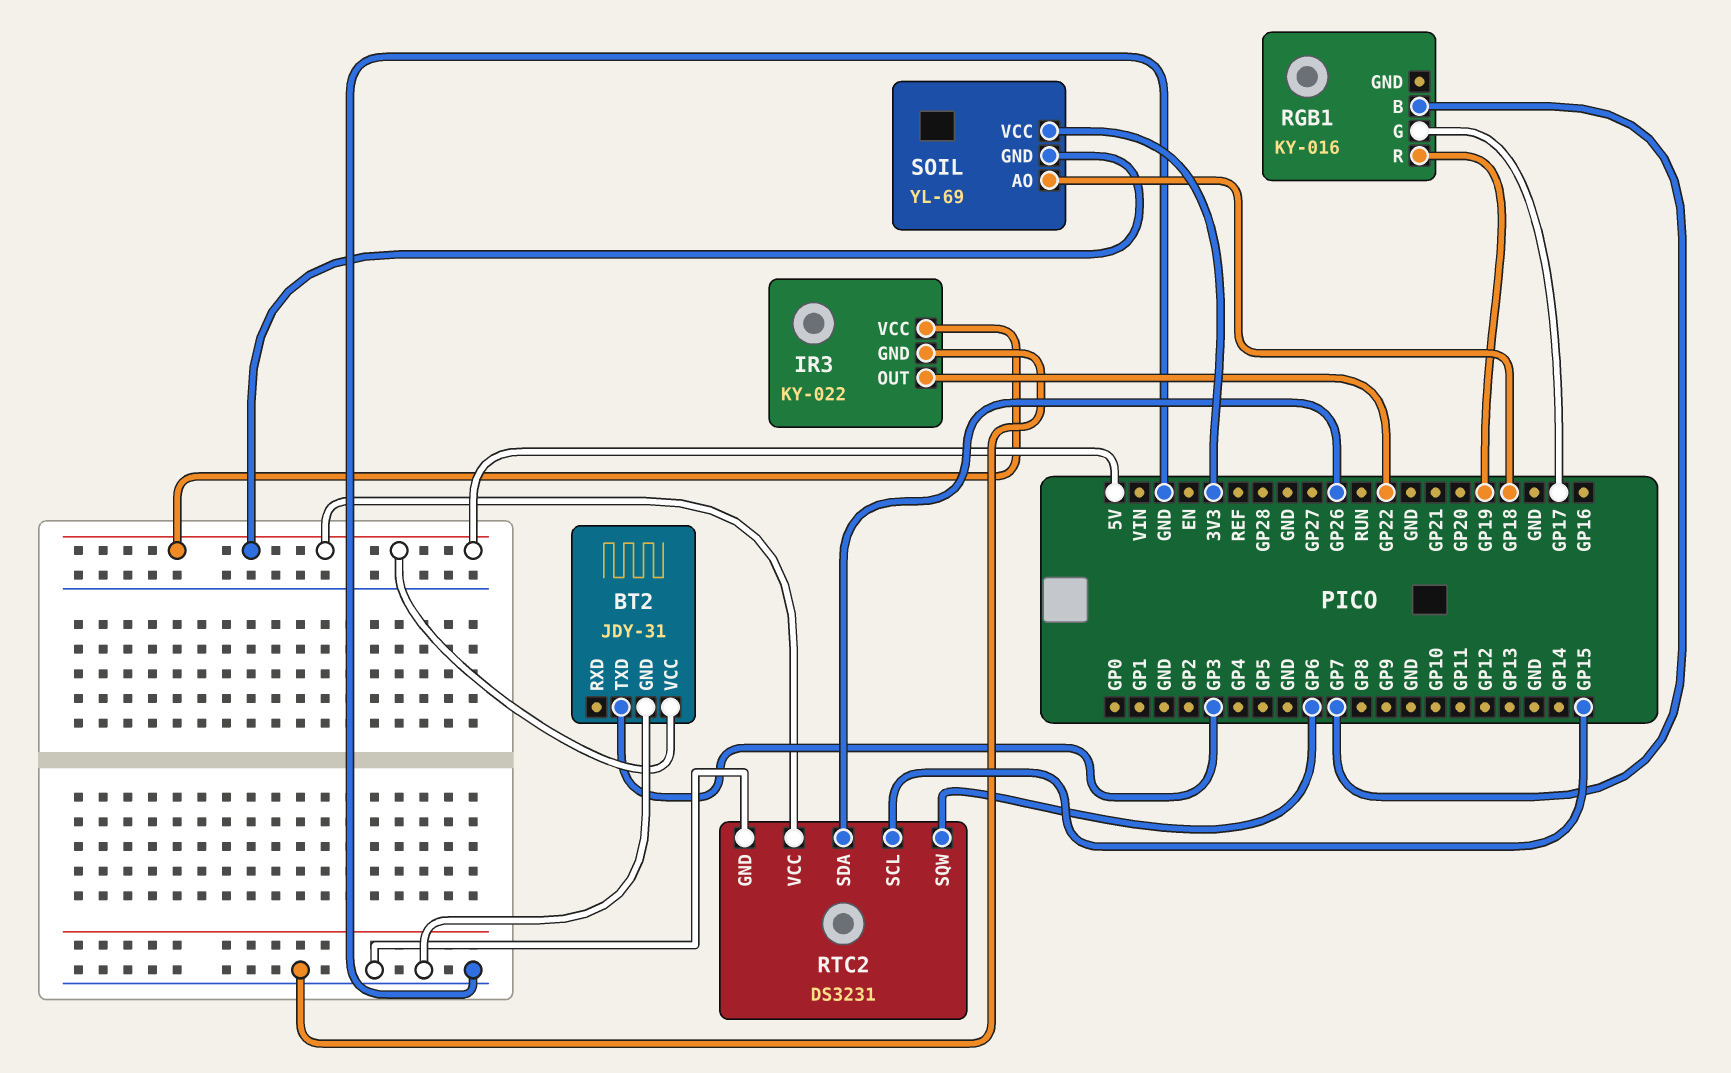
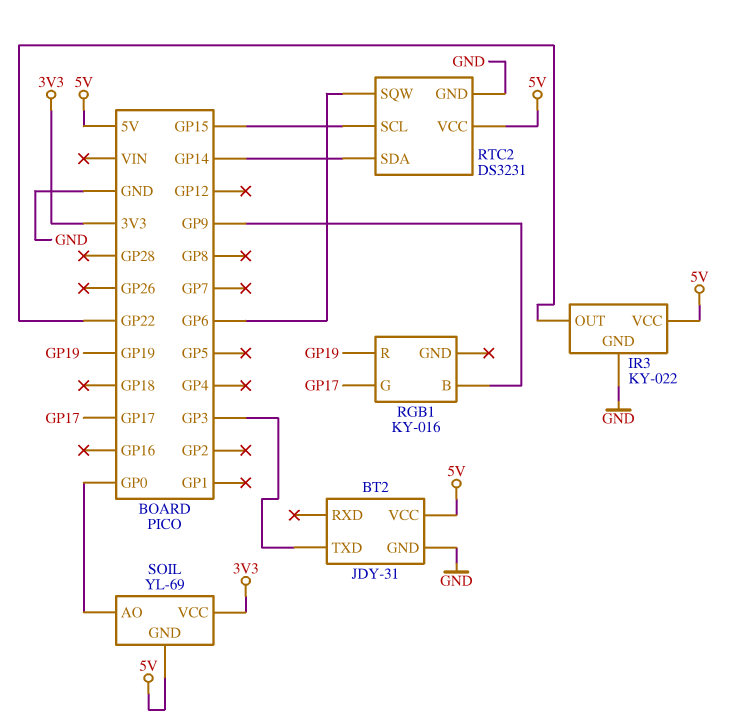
RGB1 pin B: GP7 -> GP9
RTC2 pin SDA: GP26 -> GP14
SOIL pin AO: GP18 -> GP0

